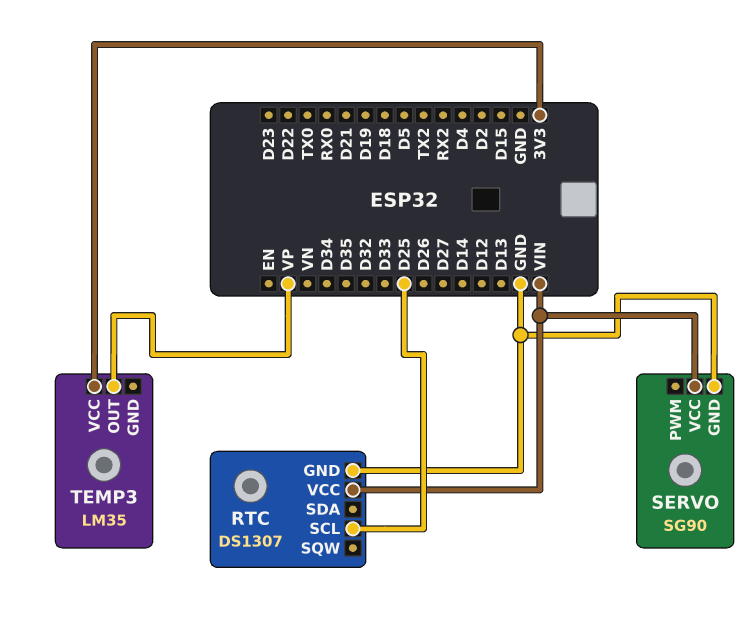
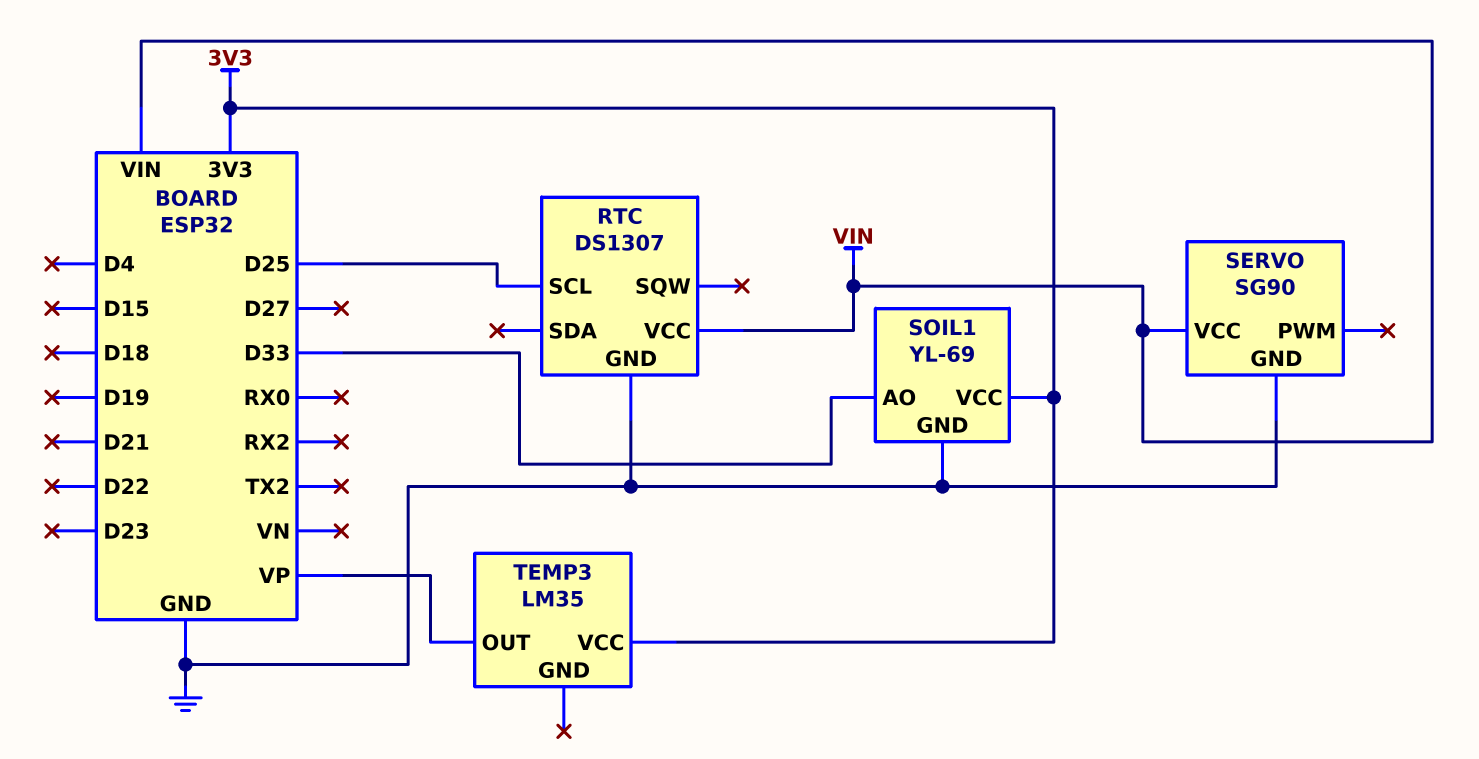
SOIL1: none -> YL-69
SOIL1 pin AO: none -> D33
SOIL1 pin GND: none -> GND
SOIL1 pin VCC: none -> 3V3

